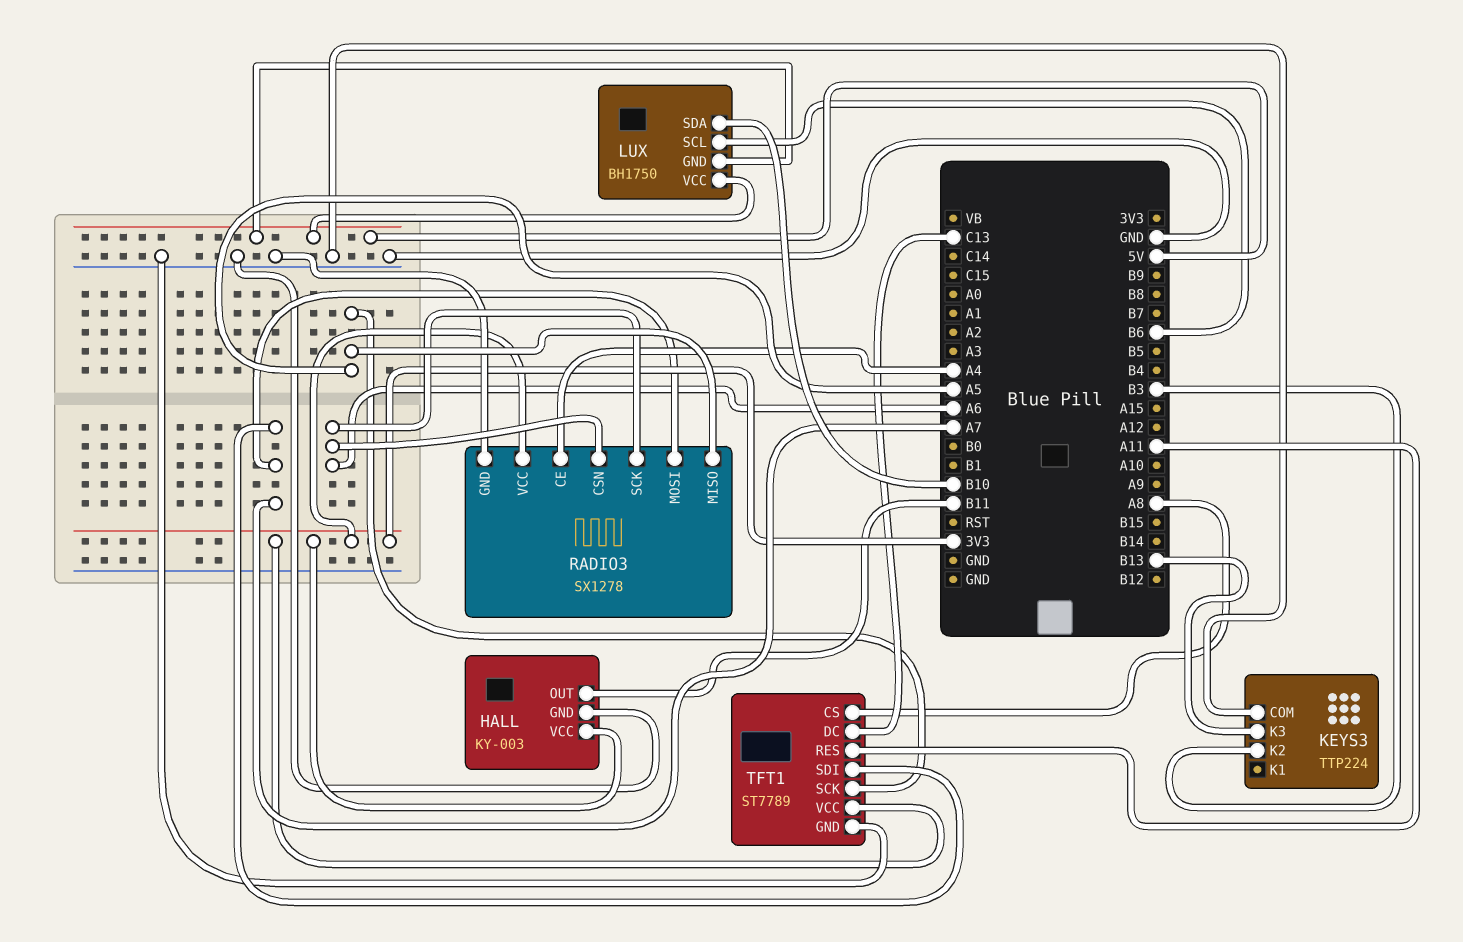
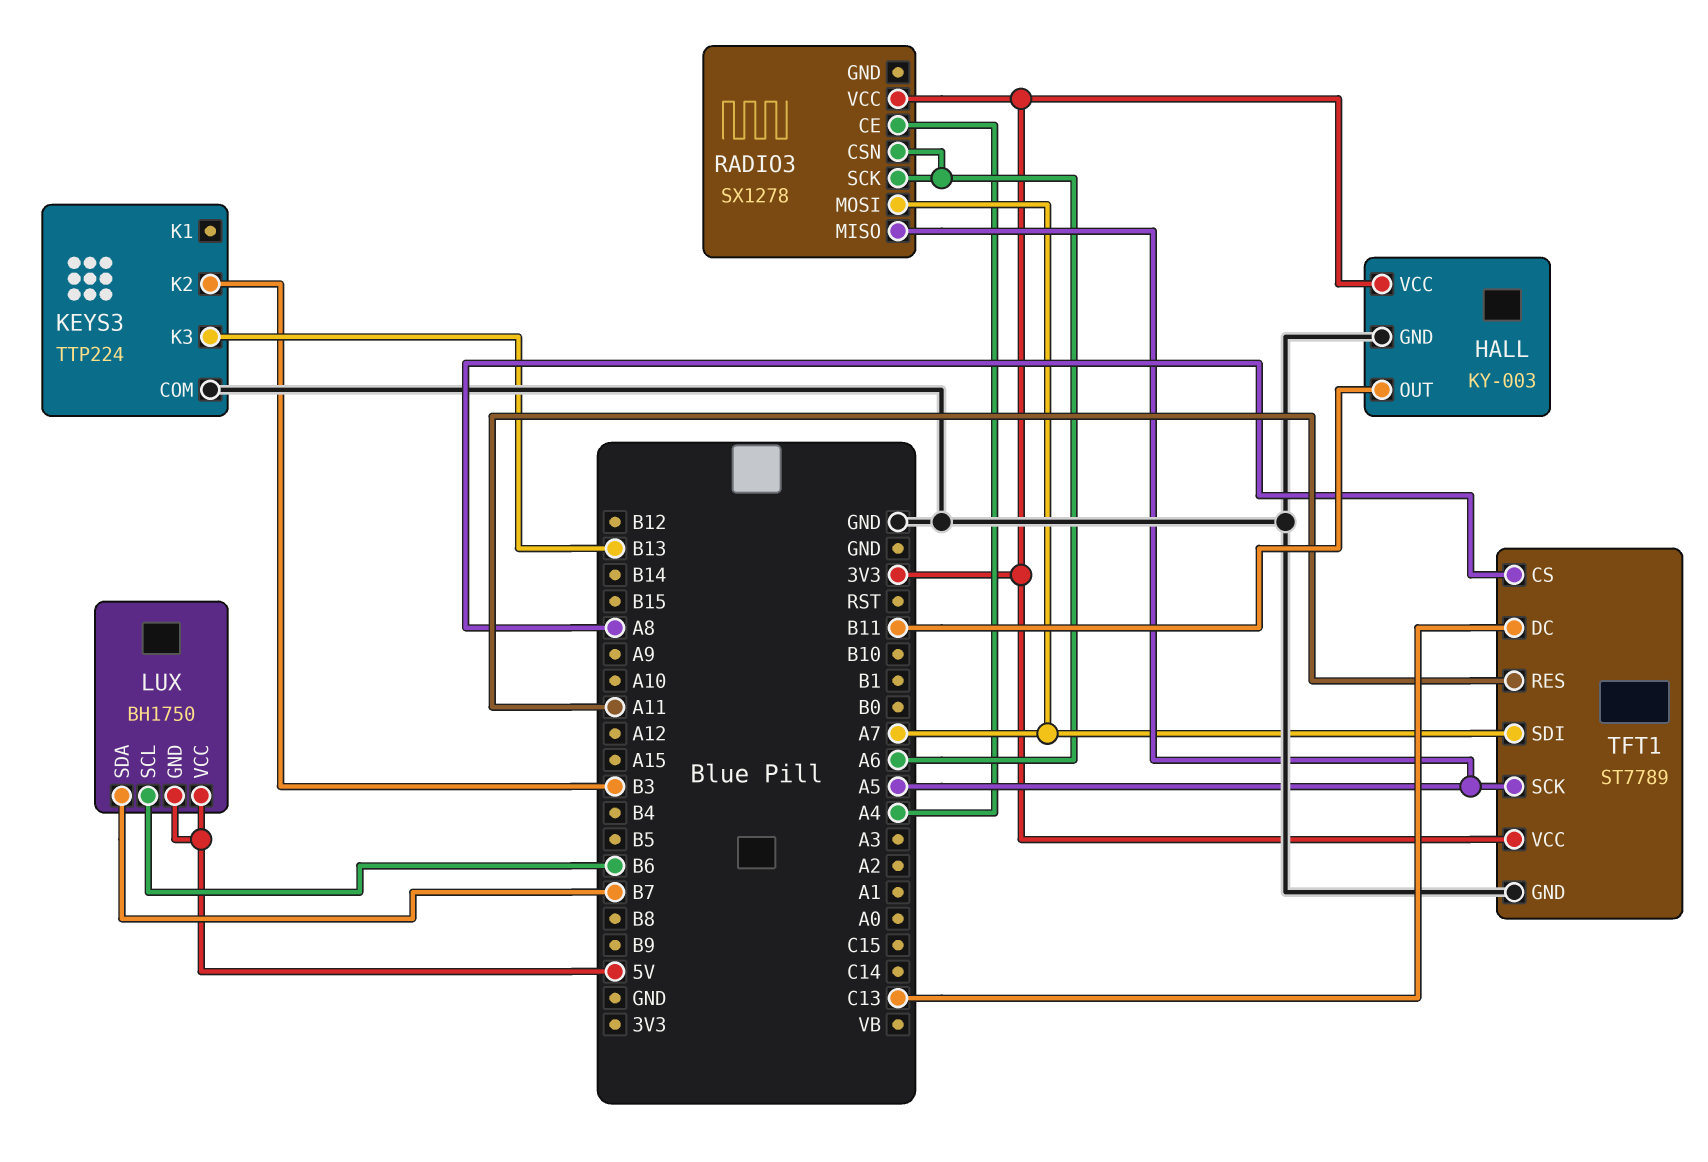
LUX pin SDA: B10 -> B7
RADIO3 pin GND: GND -> none

